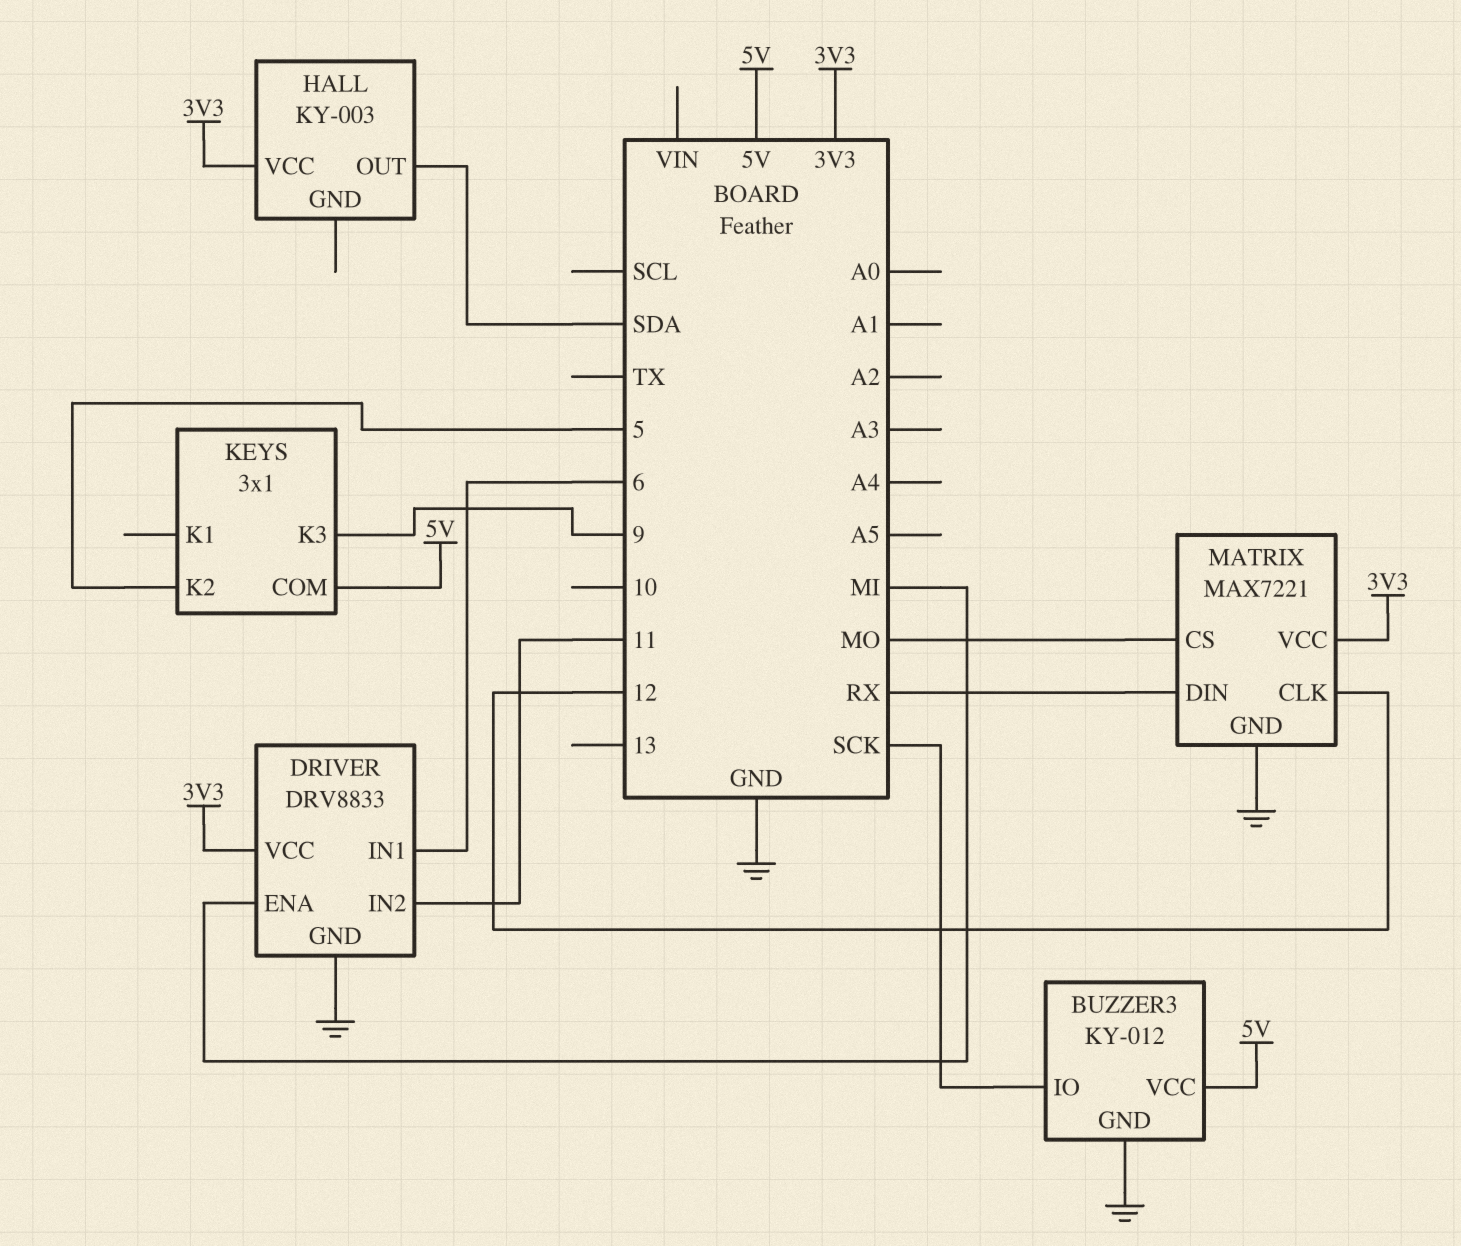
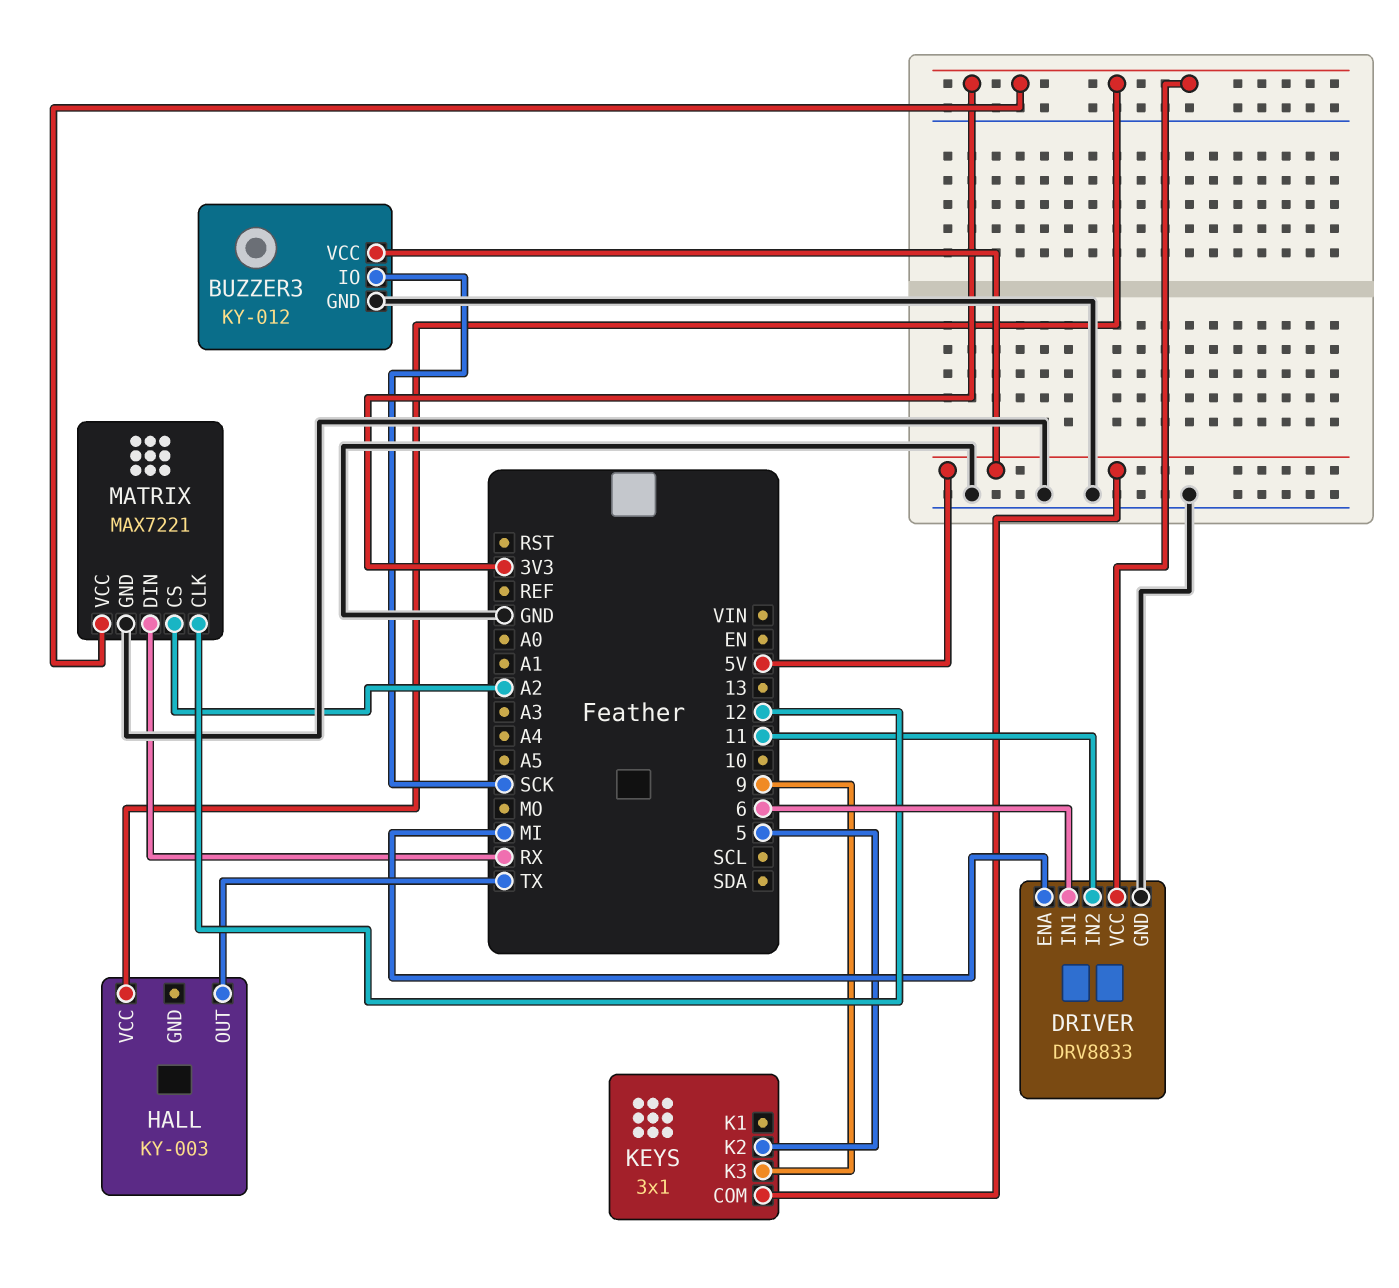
HALL pin OUT: SDA -> TX
MATRIX pin CS: MO -> A2

